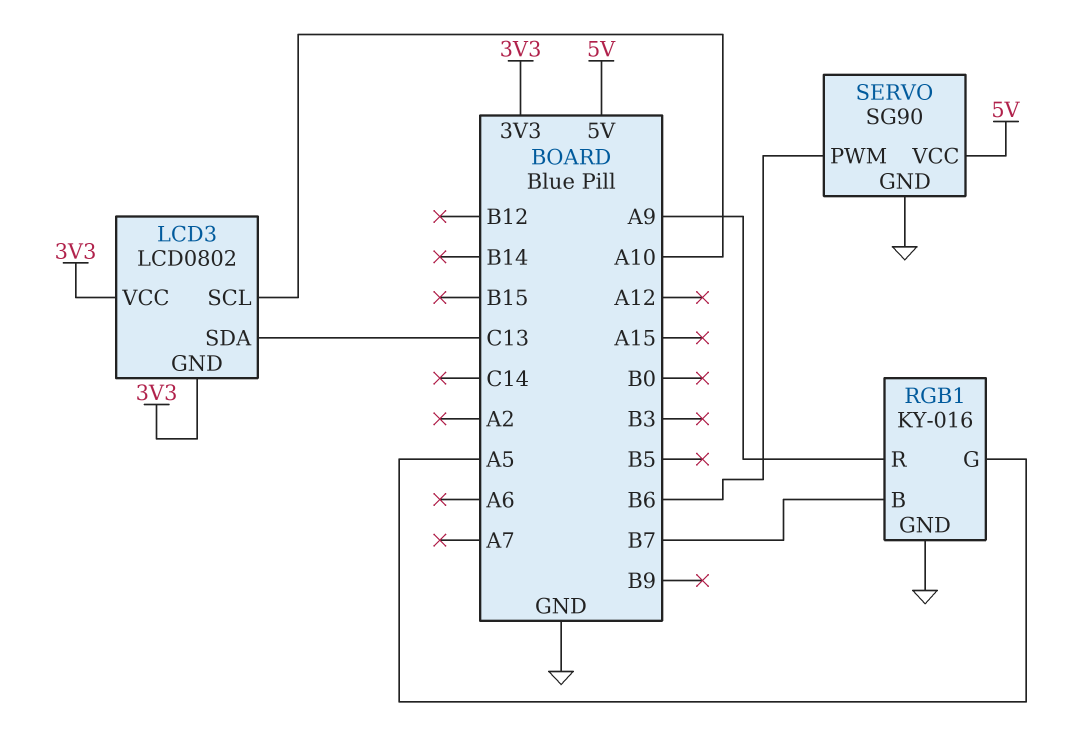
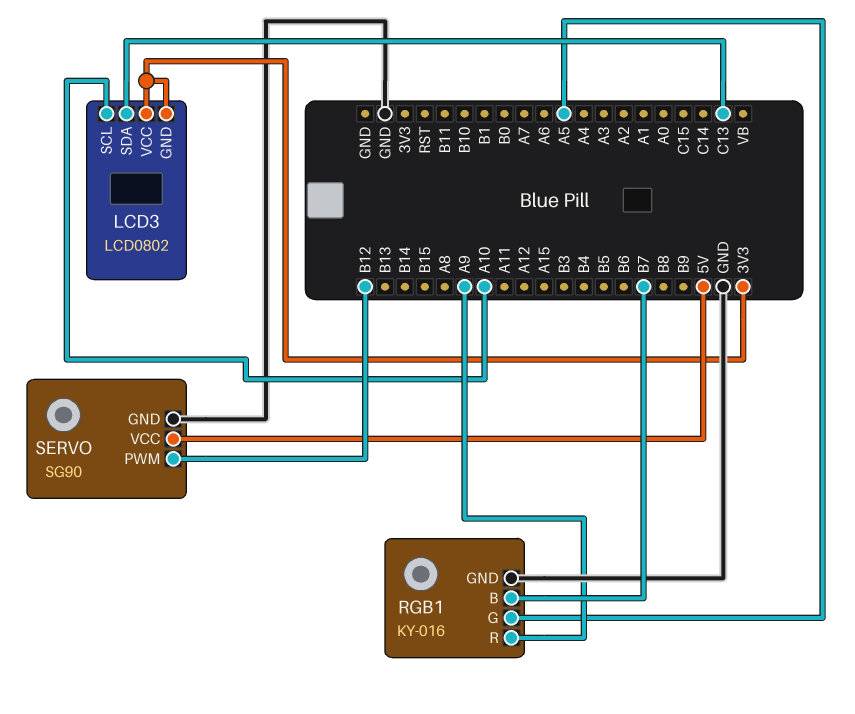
SERVO pin PWM: B6 -> B12

